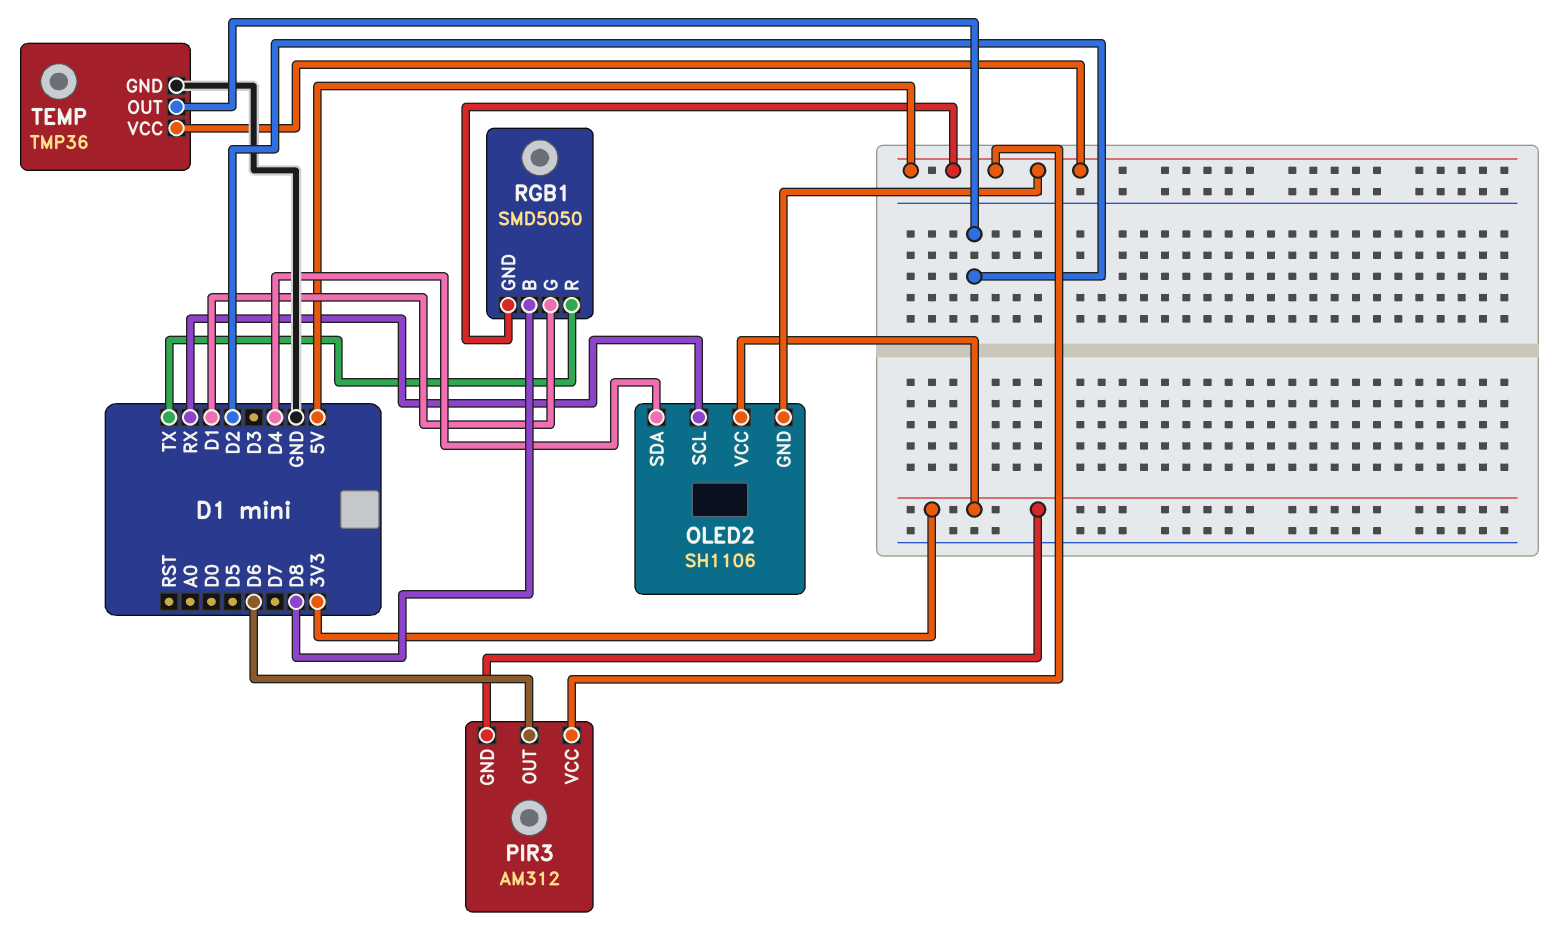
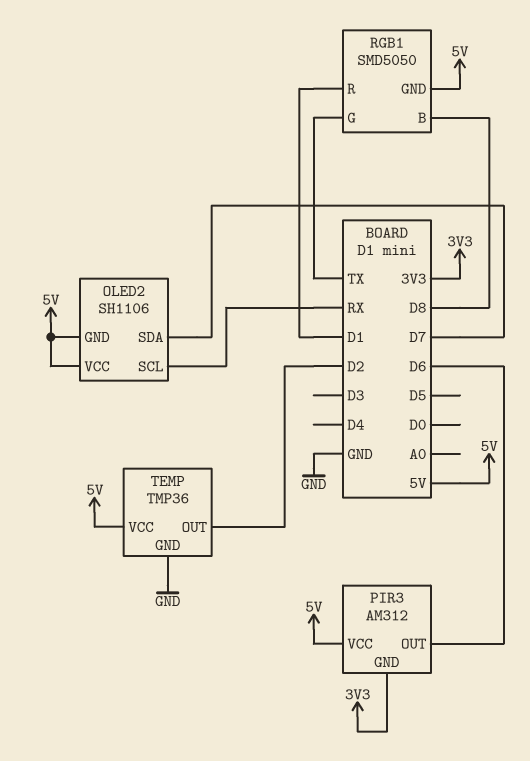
OLED2 pin SDA: D4 -> D7
OLED2 pin VCC: 3V3 -> 5V
RGB1 pin G: D1 -> TX
RGB1 pin R: TX -> D1

